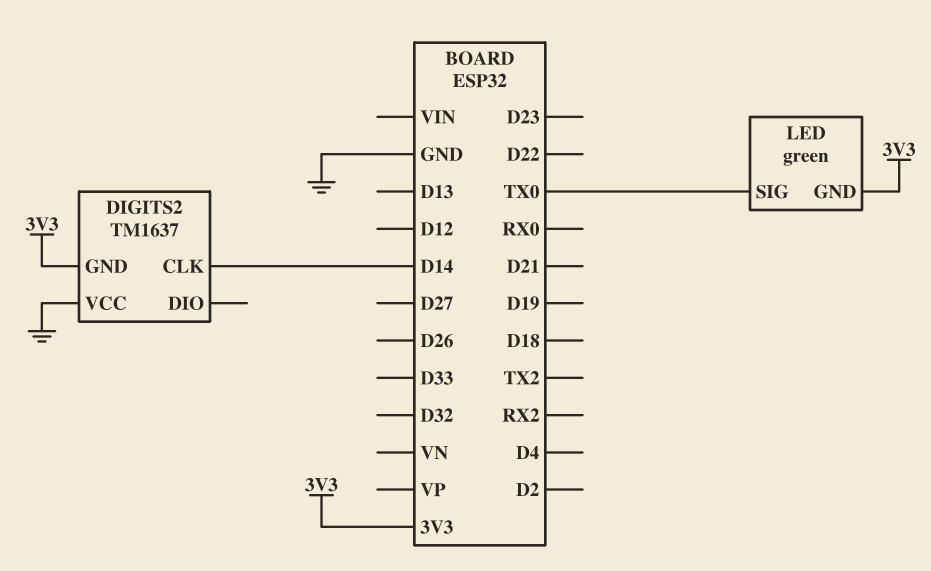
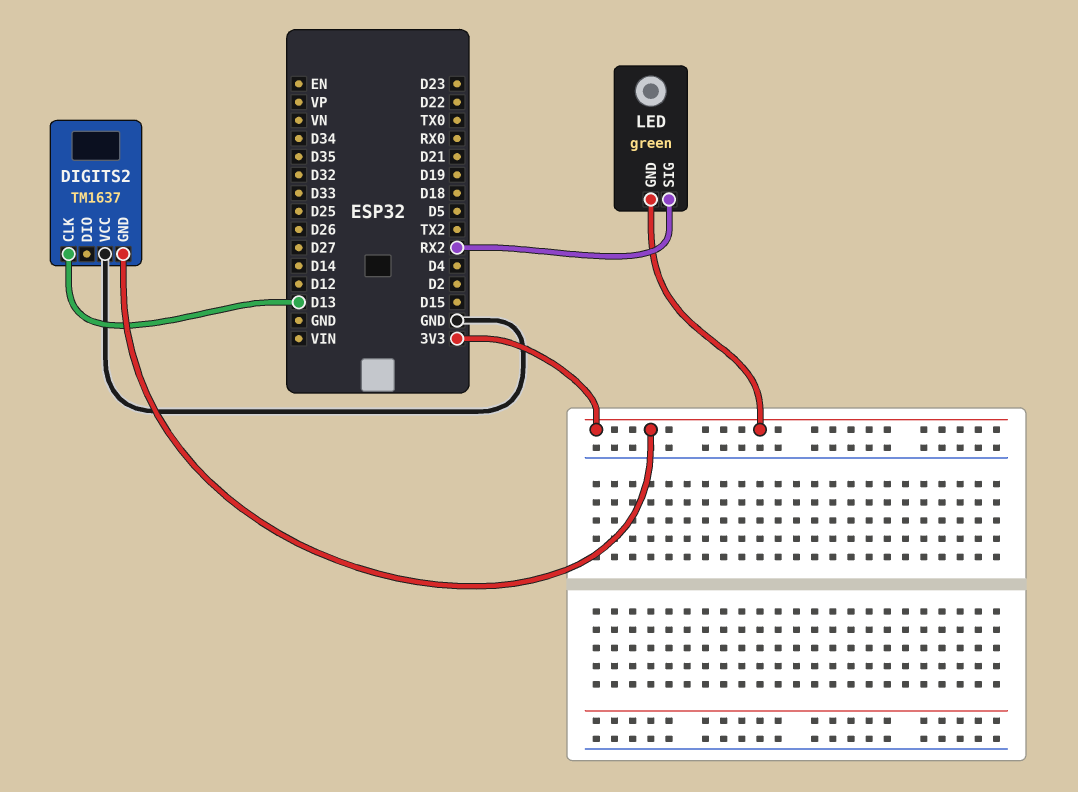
DIGITS2 pin CLK: D14 -> D13
LED pin SIG: TX0 -> RX2

